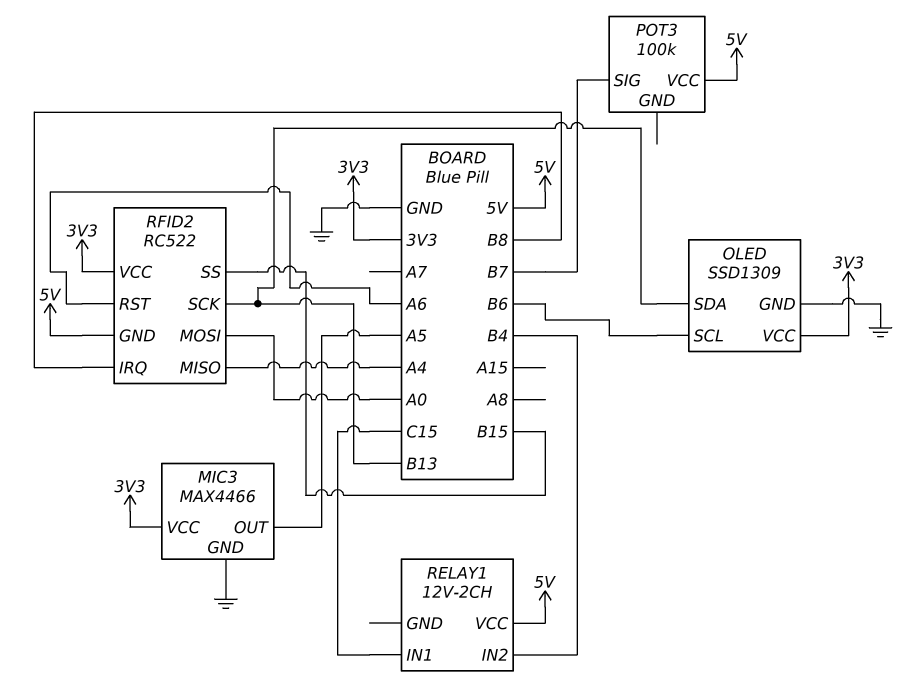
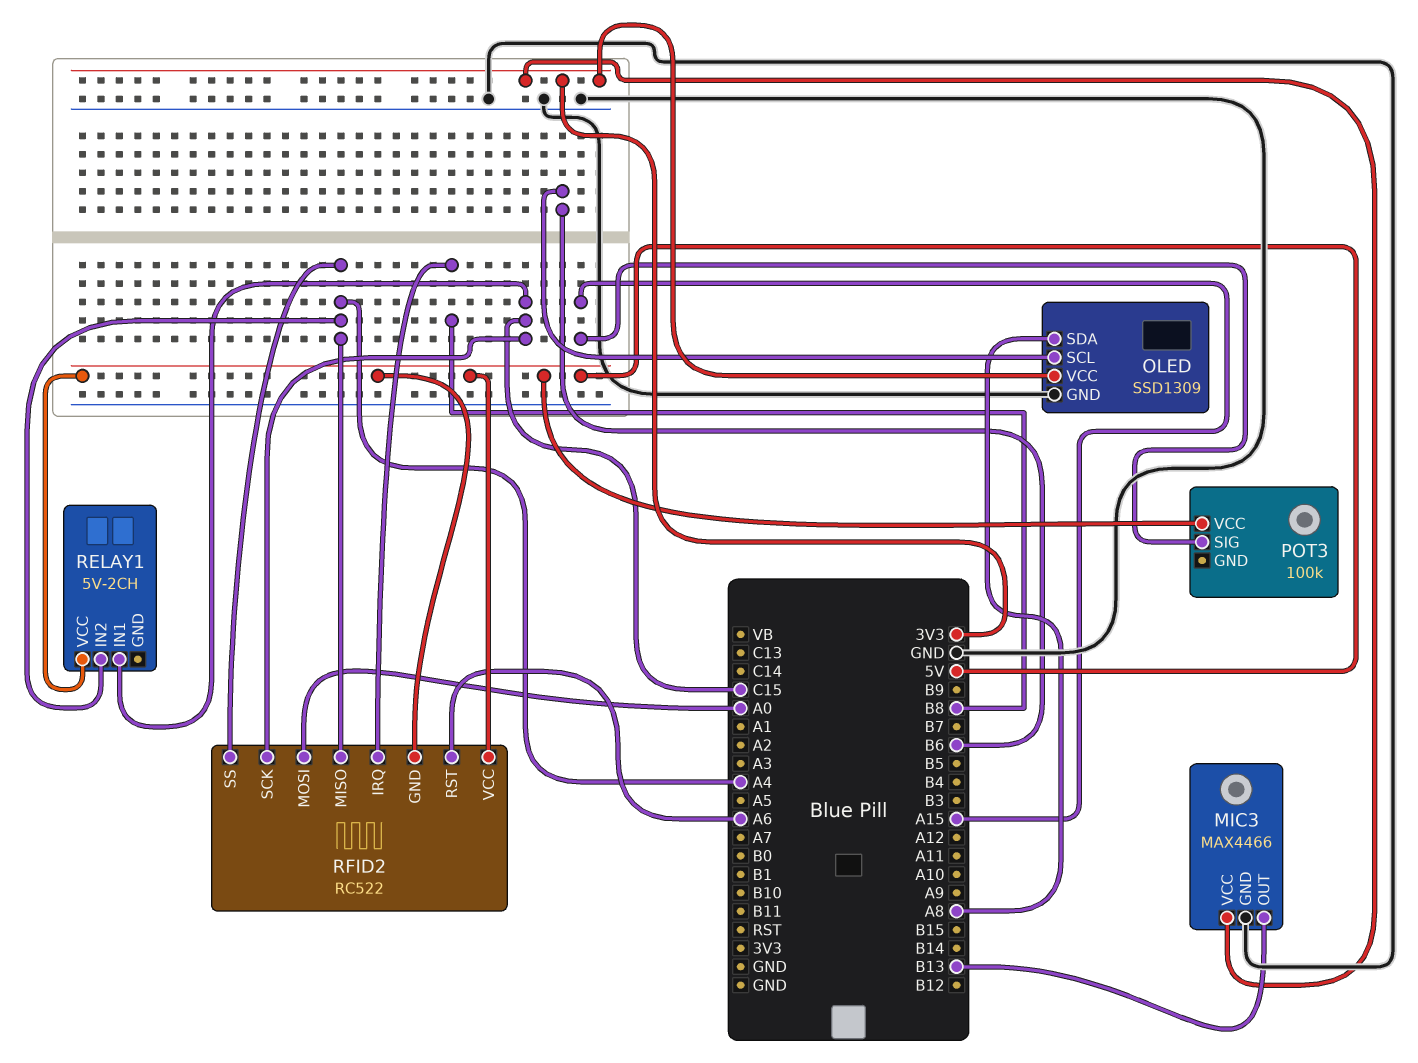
MIC3 pin OUT: A5 -> B13
OLED pin SDA: B13 -> A8
POT3 pin SIG: B7 -> A15
RELAY1: 12V-2CH -> 5V-2CH
RELAY1 pin IN2: B4 -> A4
RFID2 pin SCK: B13 -> C15
RFID2 pin SS: B15 -> A4
RFID2 pin VCC: 3V3 -> 5V

